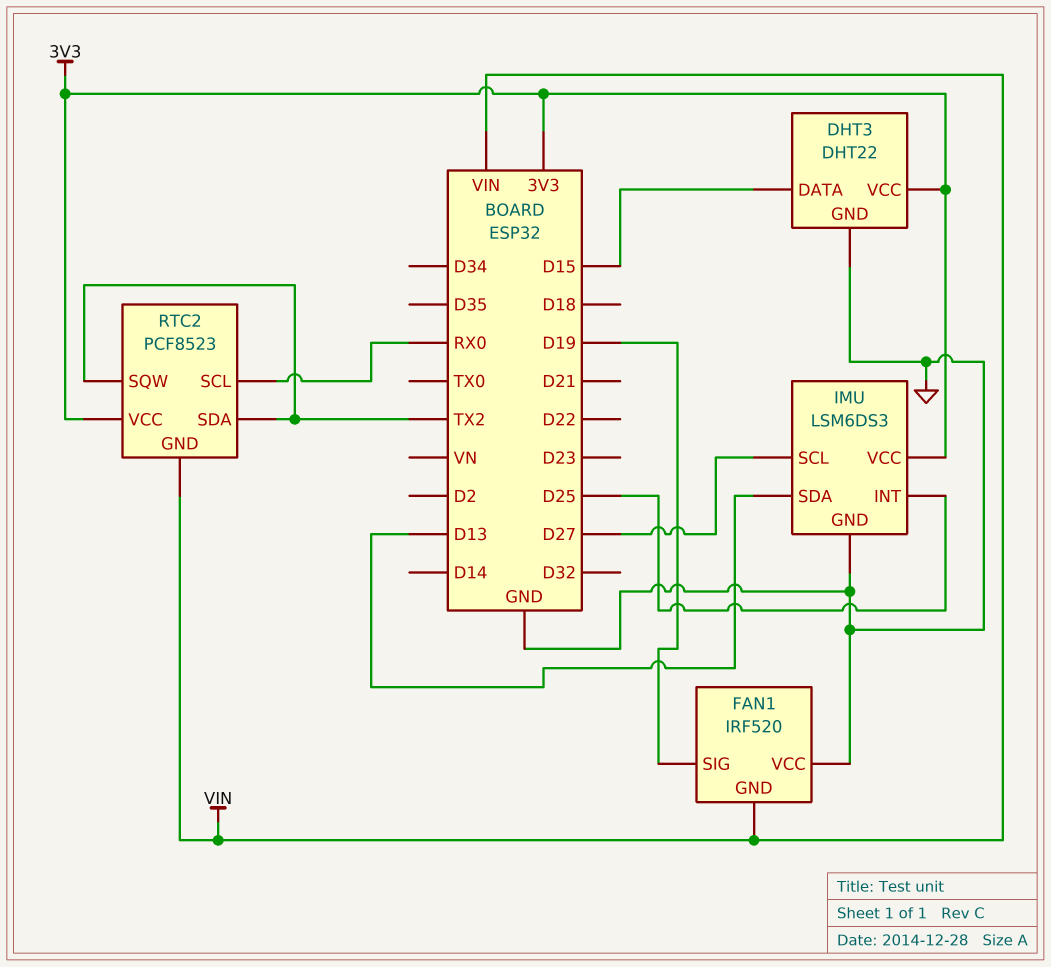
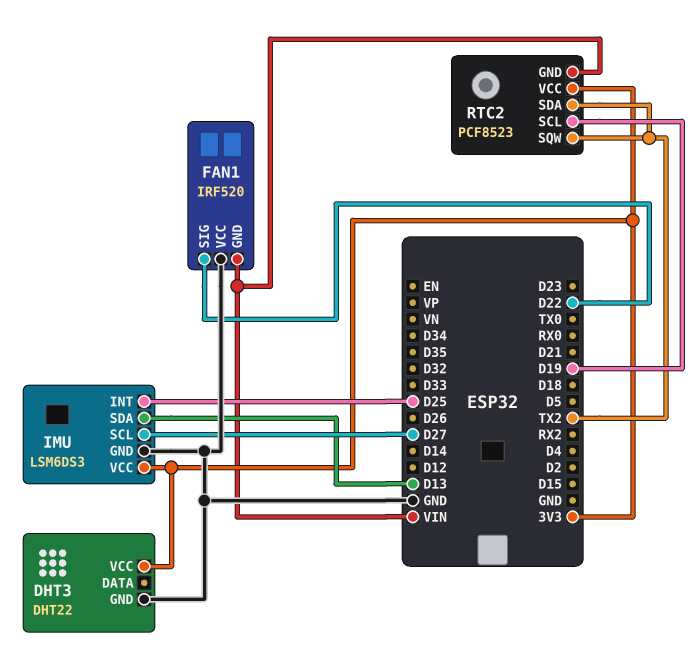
DHT3 pin DATA: D15 -> none
FAN1 pin SIG: D19 -> D22
RTC2 pin SCL: RX0 -> D19

